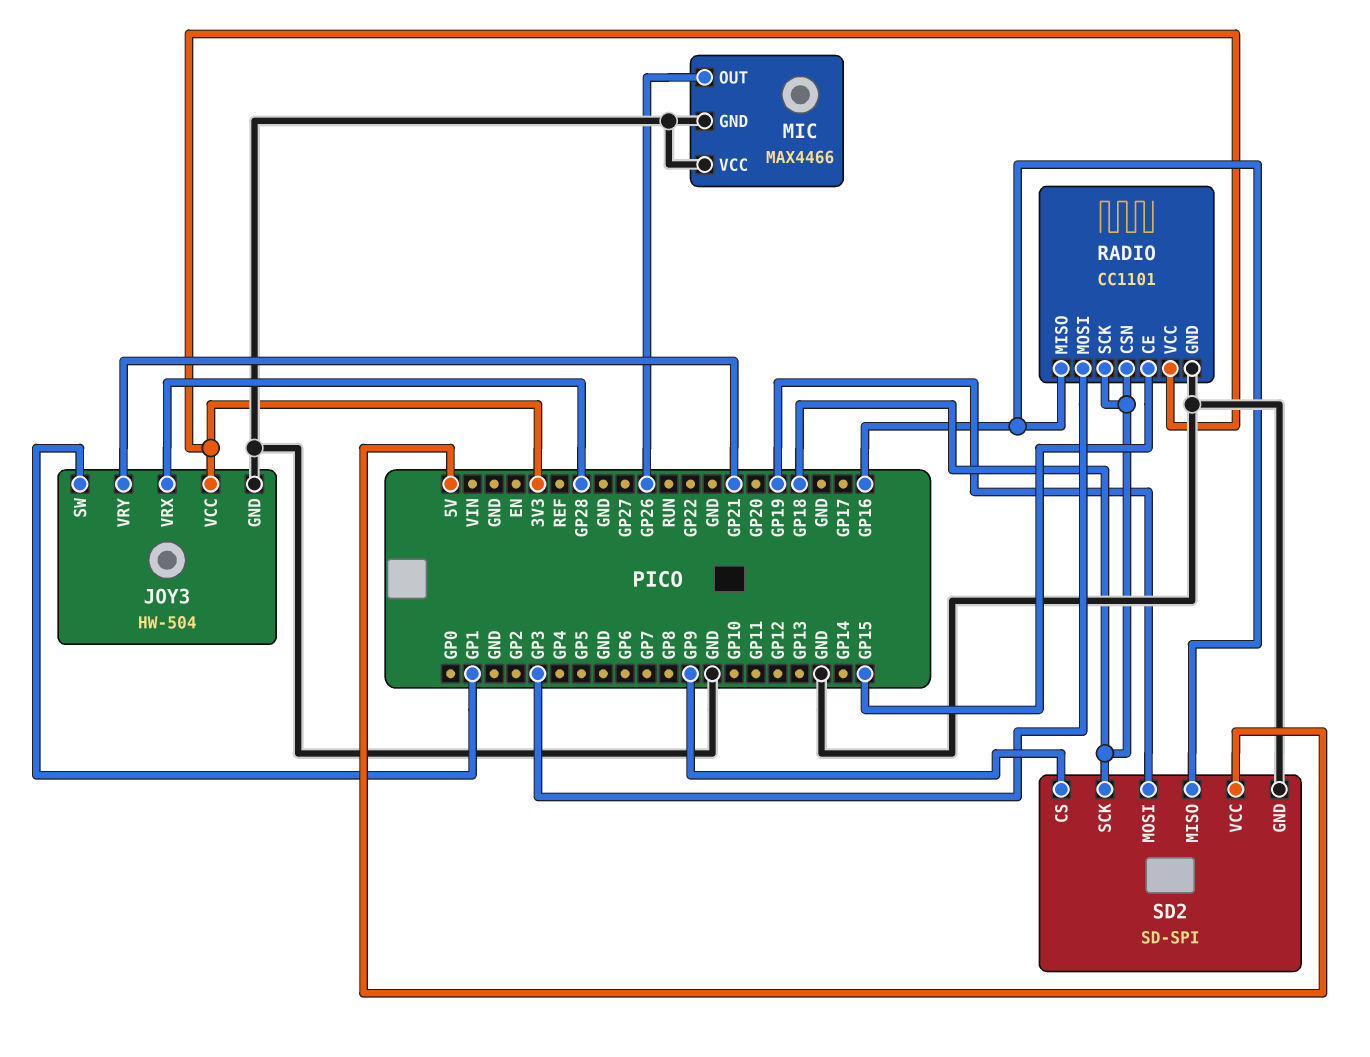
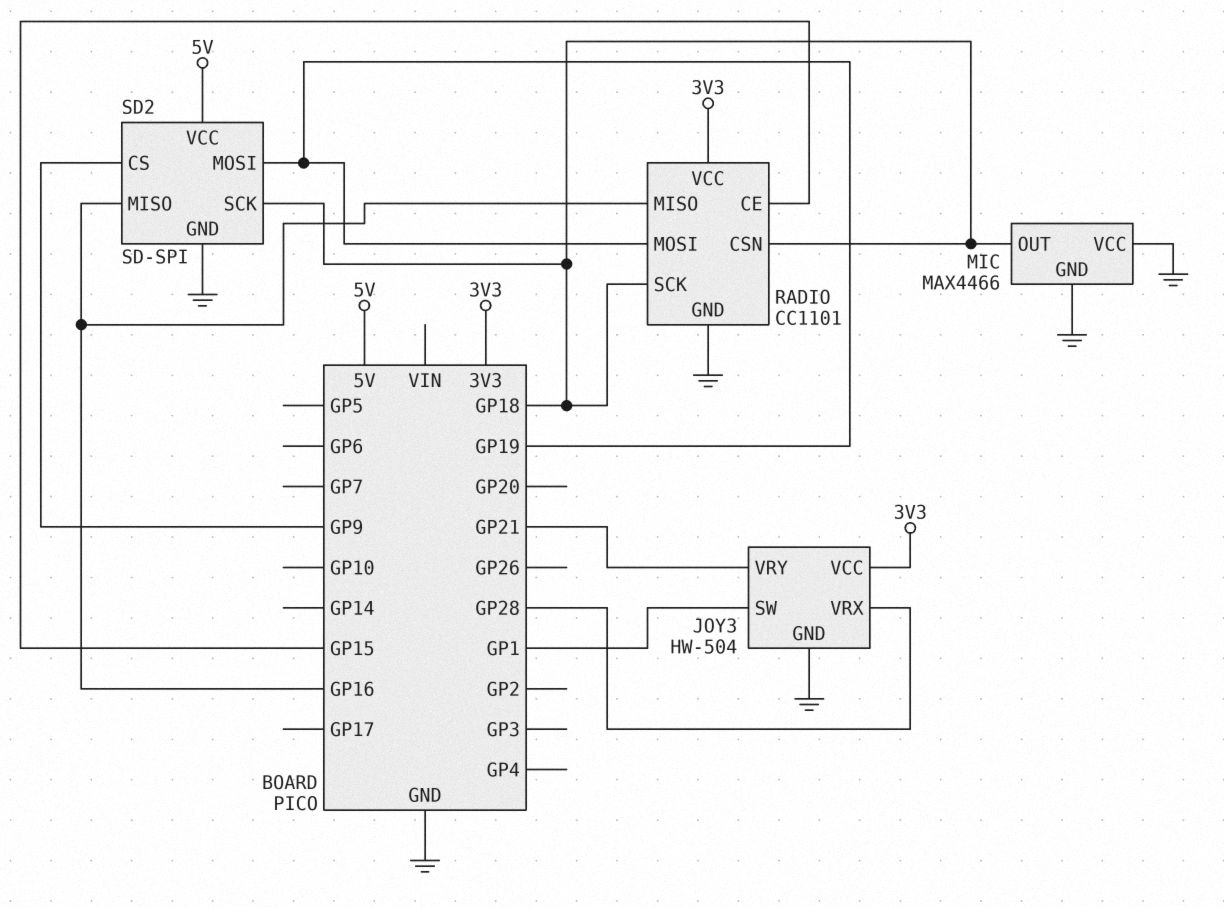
MIC pin OUT: GP26 -> GP18
RADIO pin MOSI: GP3 -> GP19

